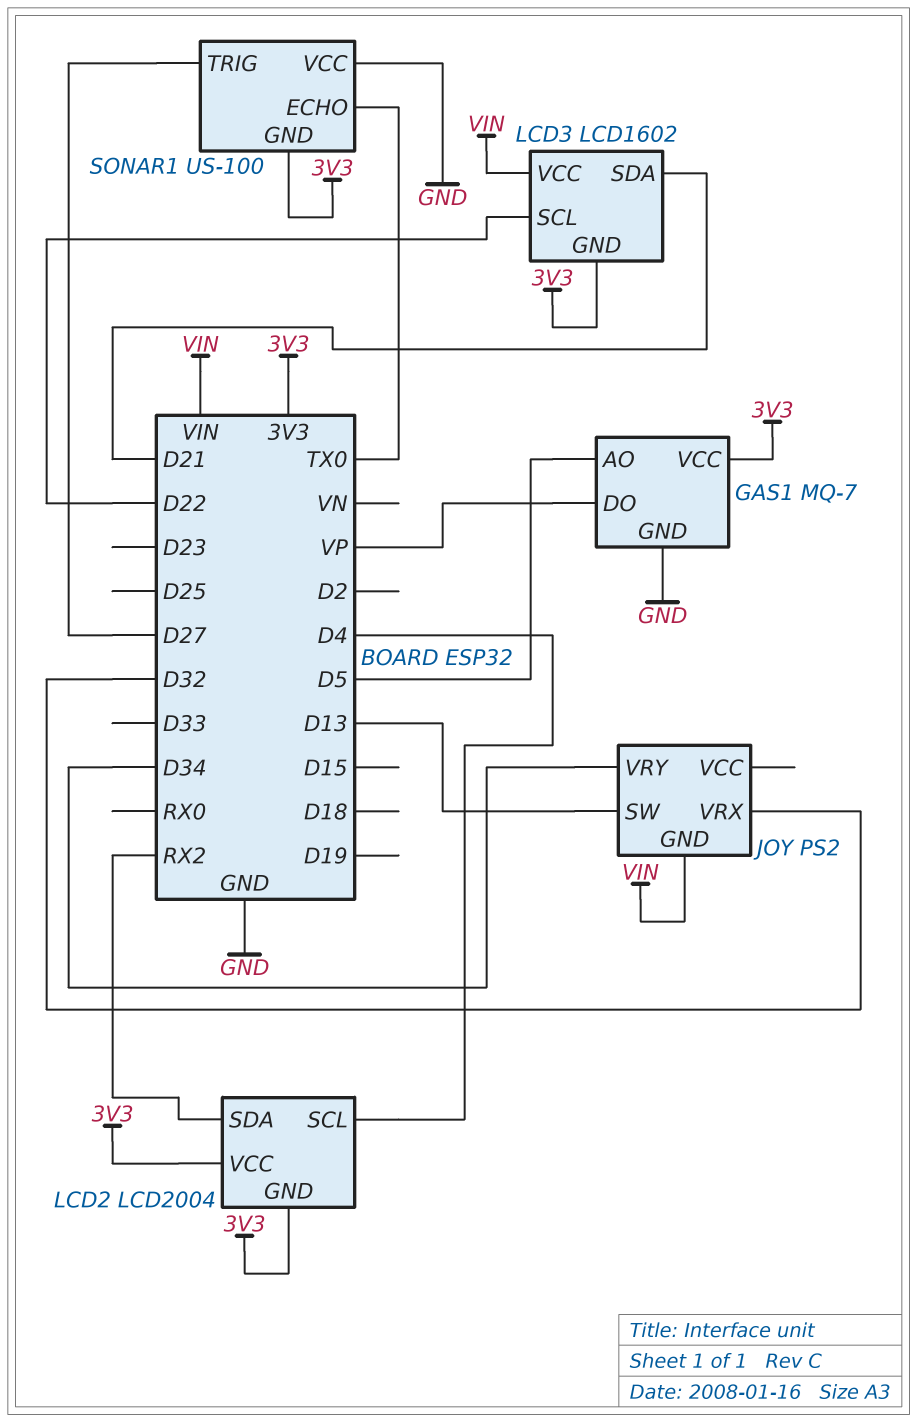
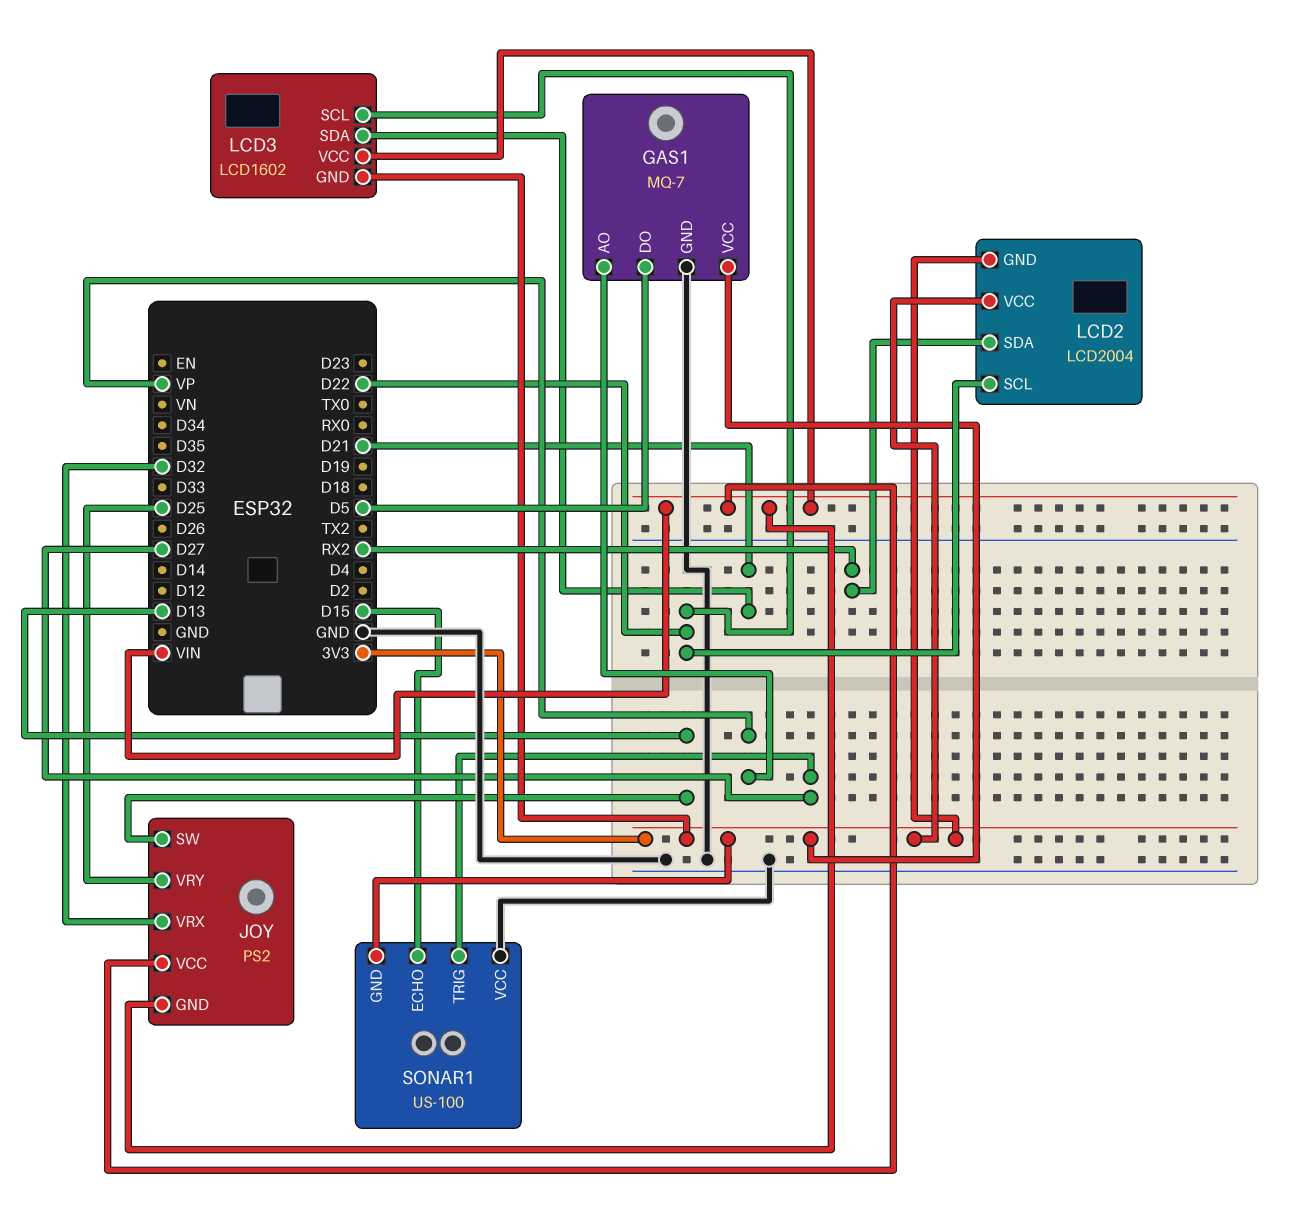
GAS1 pin AO: D5 -> VP
GAS1 pin DO: VP -> D5
JOY pin VCC: none -> VIN
JOY pin VRY: D34 -> D25
LCD2 pin SCL: D4 -> D22
SONAR1 pin ECHO: TX0 -> D15

